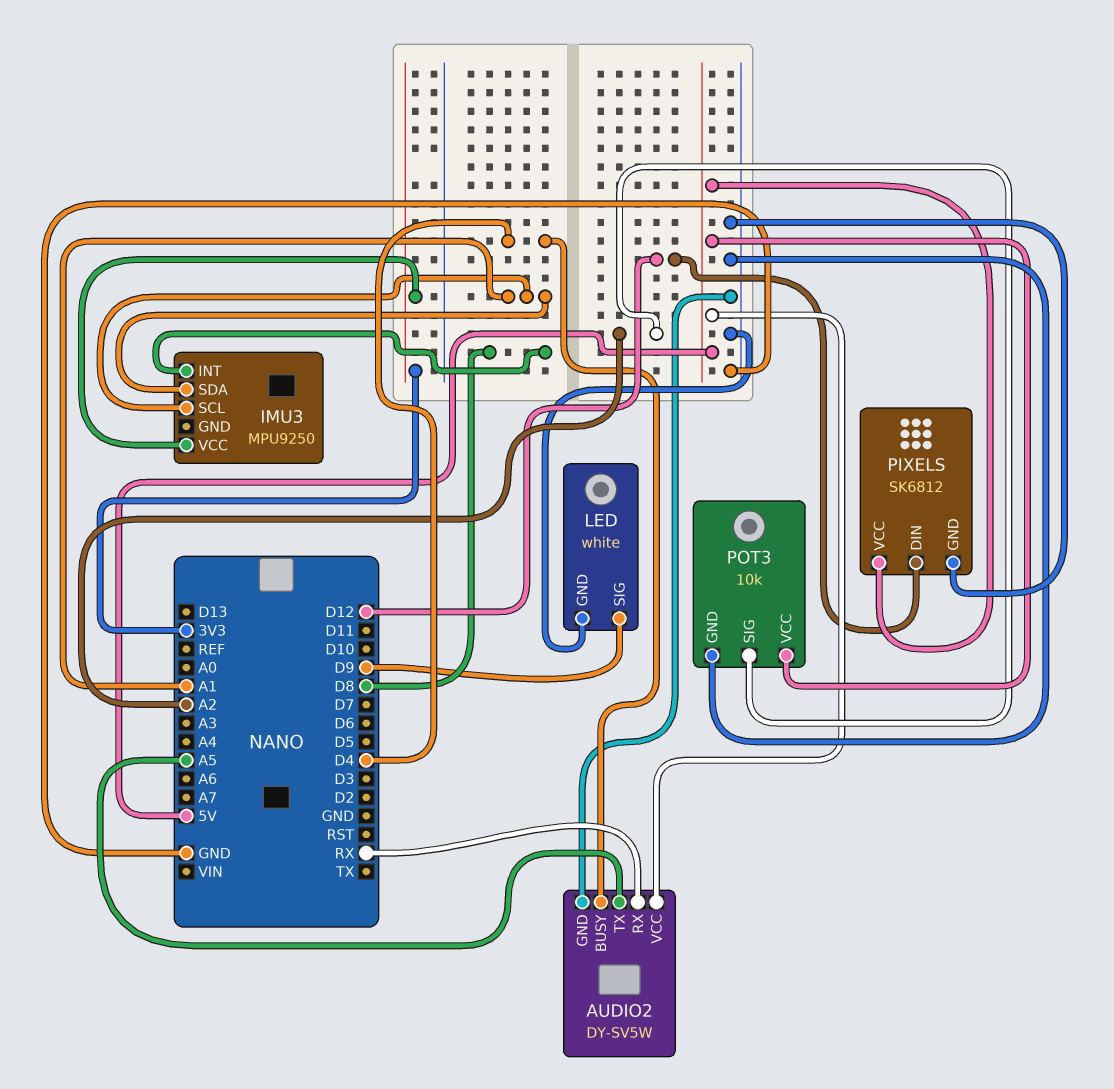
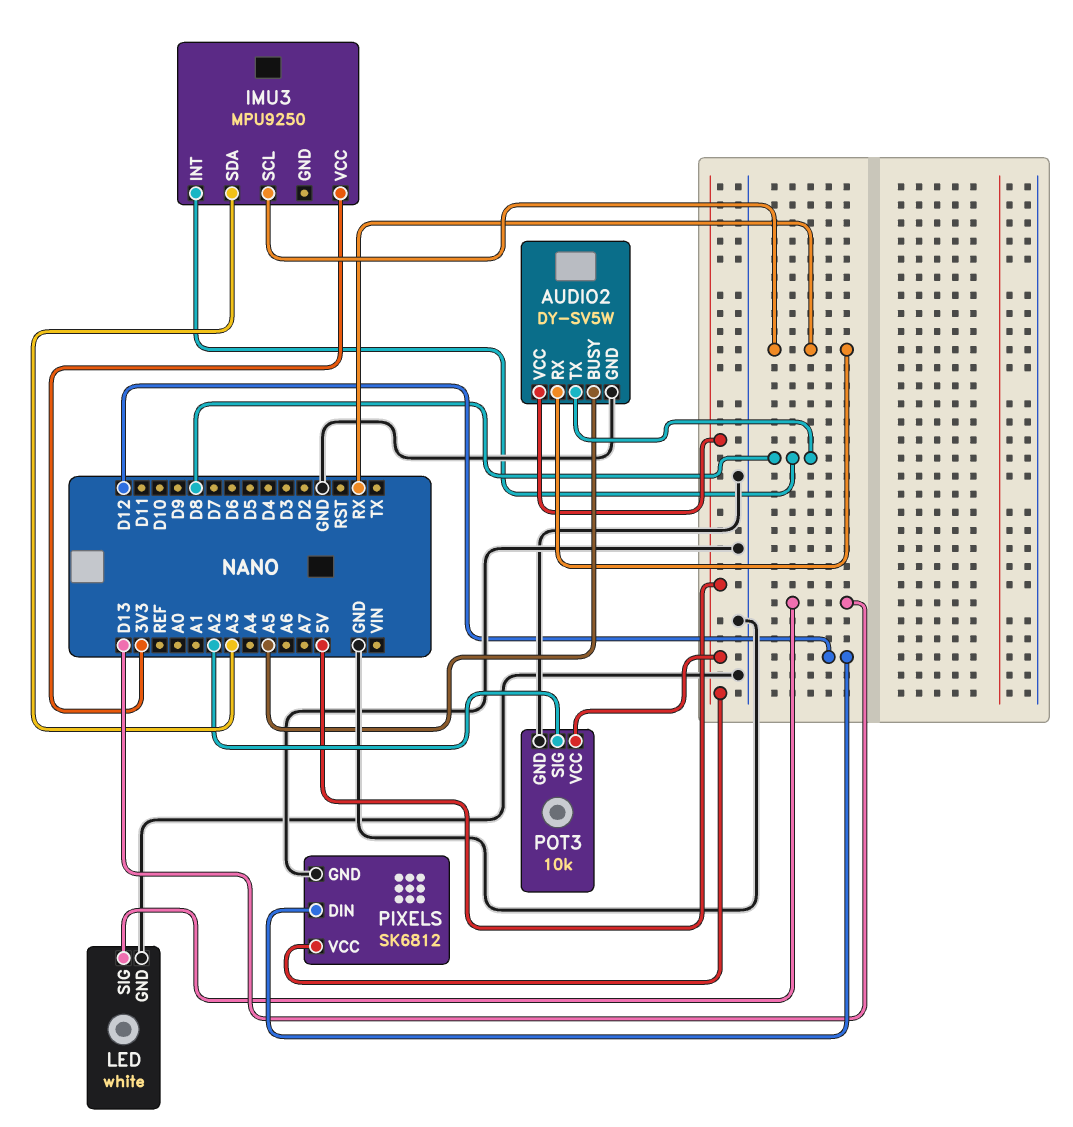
AUDIO2 pin BUSY: D4 -> A5
AUDIO2 pin TX: A5 -> D8
IMU3 pin SCL: A1 -> RX
IMU3 pin SDA: A1 -> A3
LED pin SIG: D9 -> D13

